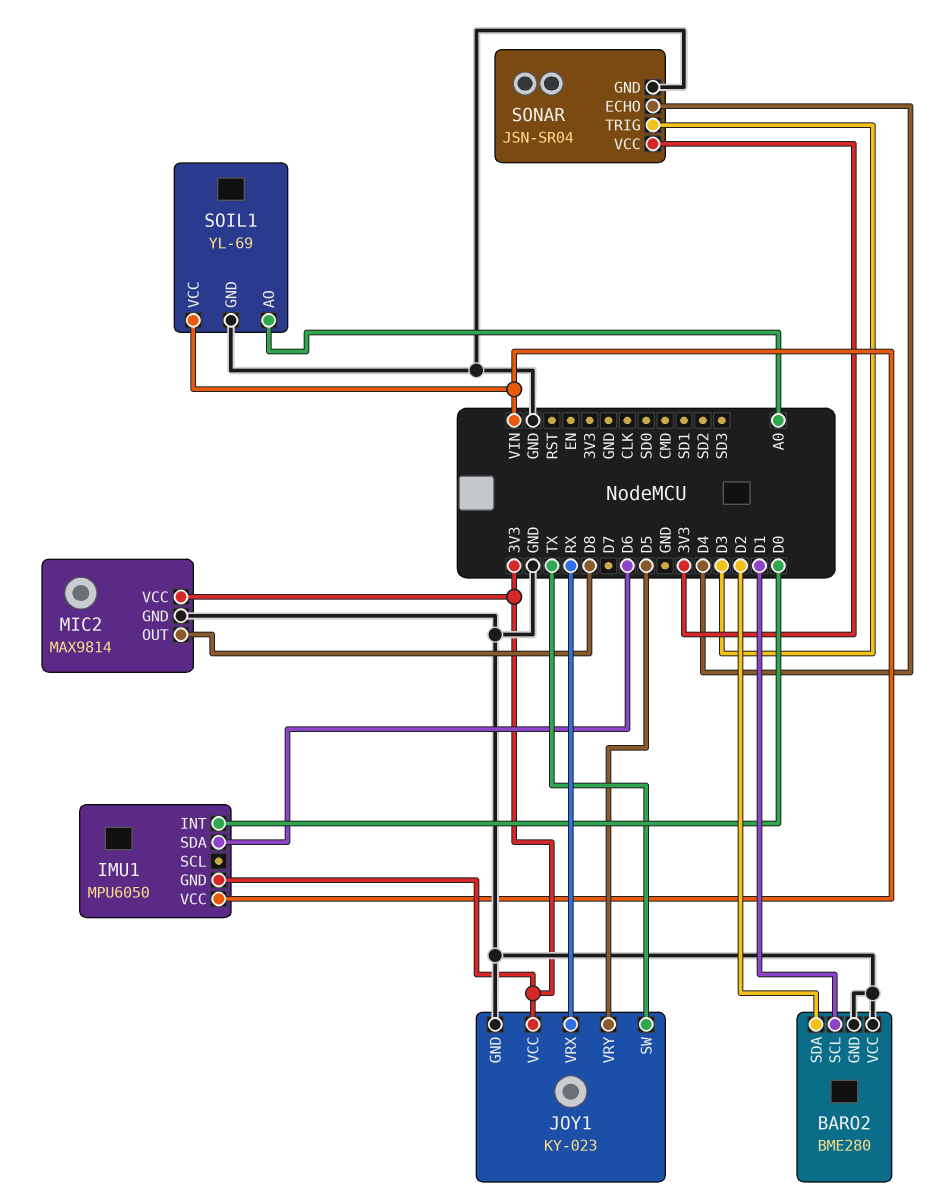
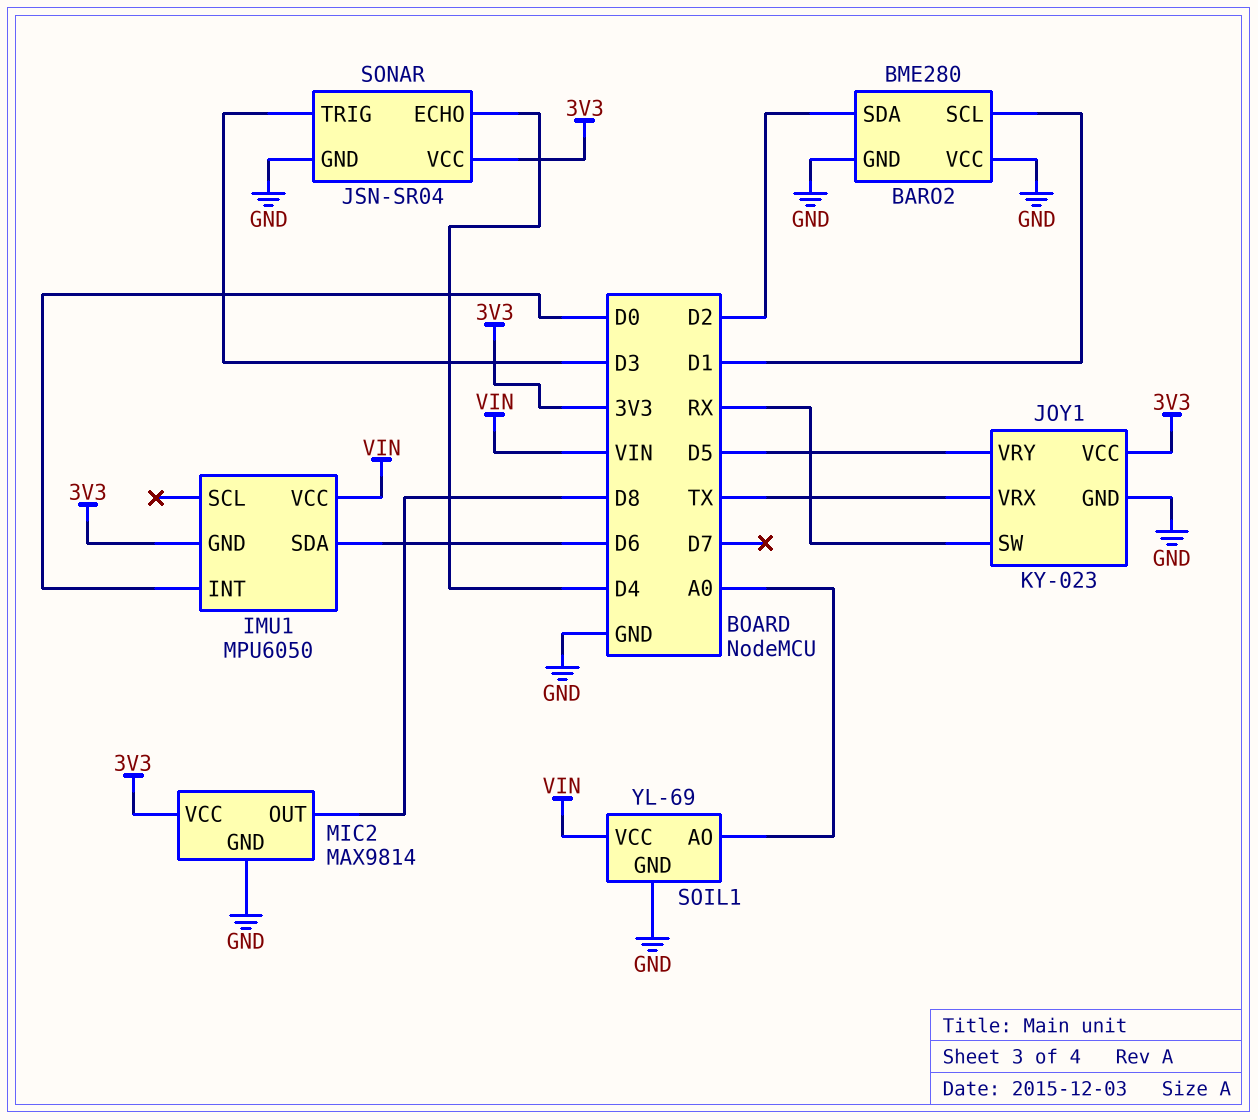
JOY1 pin SW: TX -> RX
JOY1 pin VRX: RX -> TX

